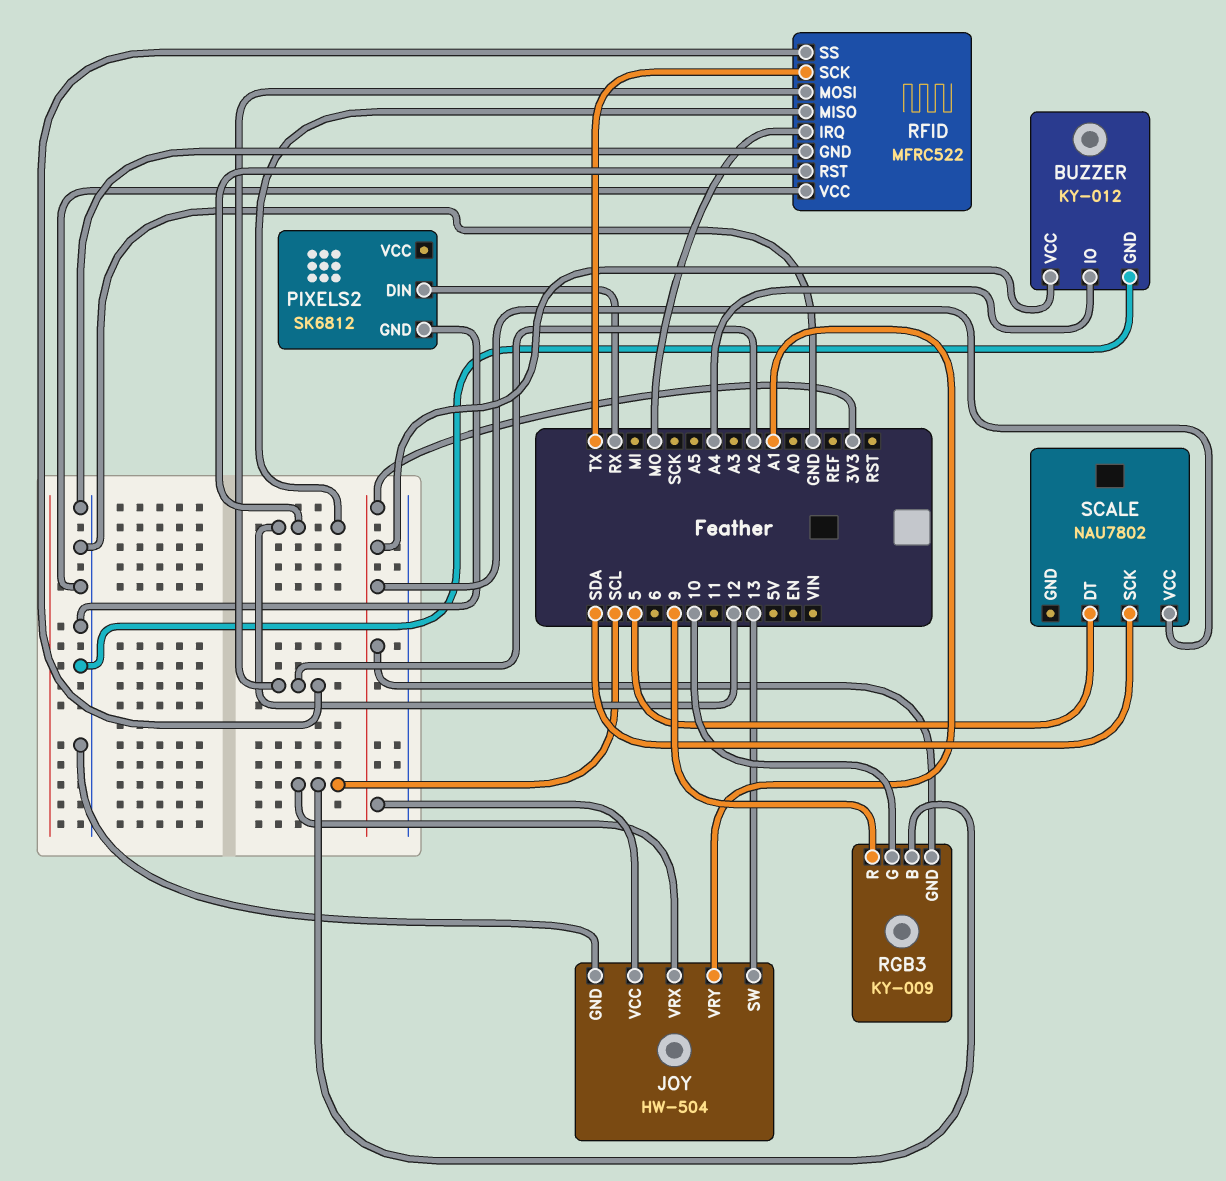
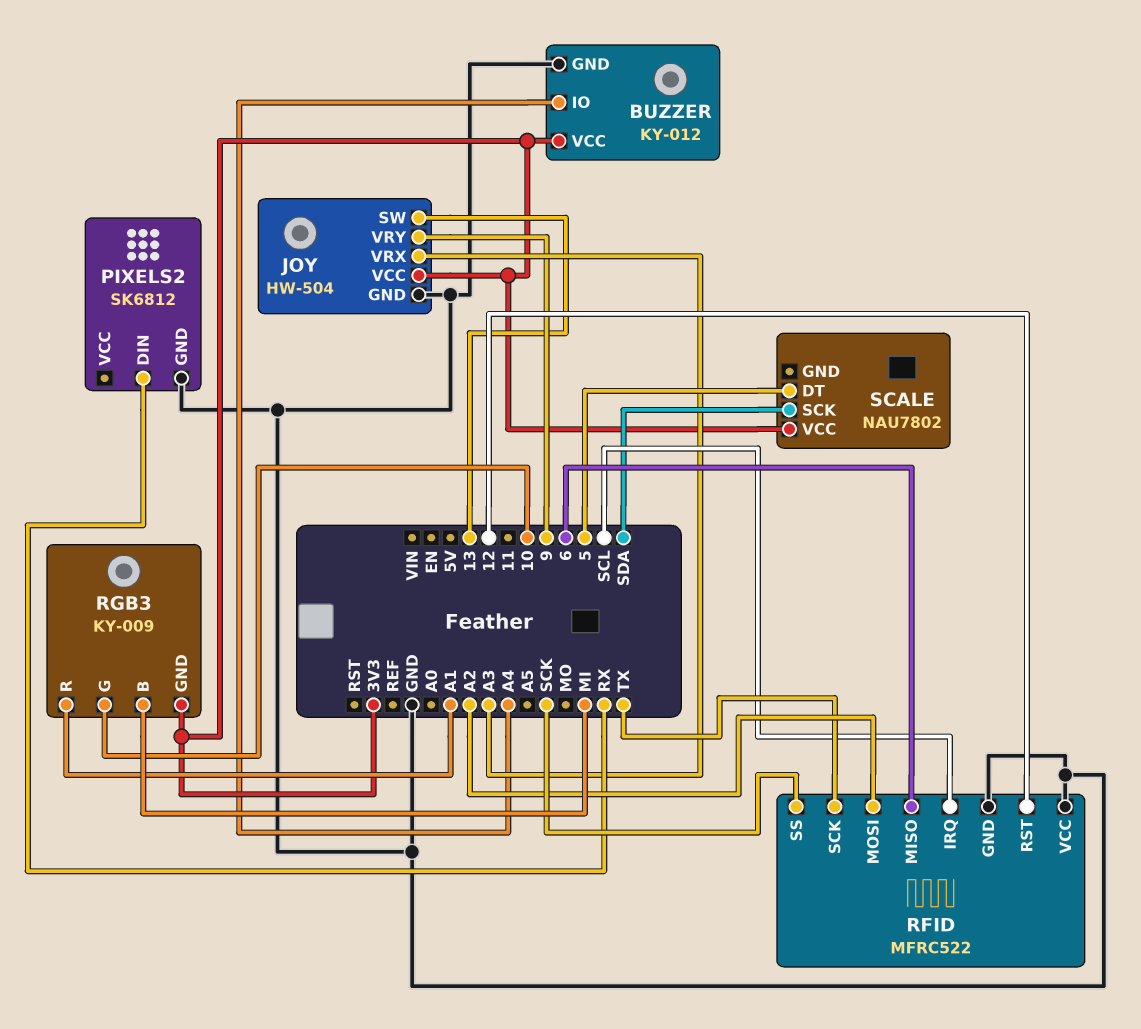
JOY pin VRX: SCL -> A3
JOY pin VRY: A1 -> 9
RFID pin IRQ: MO -> SCL
RFID pin MISO: 12 -> 6
RFID pin SS: A2 -> SCK
RGB3 pin B: SCL -> MI
RGB3 pin R: 9 -> A1

